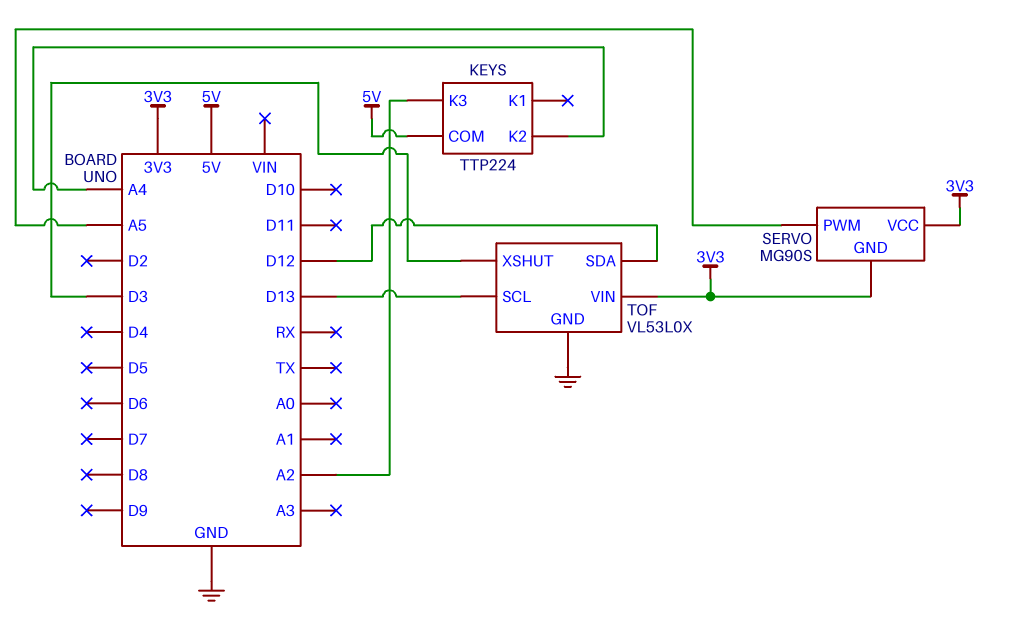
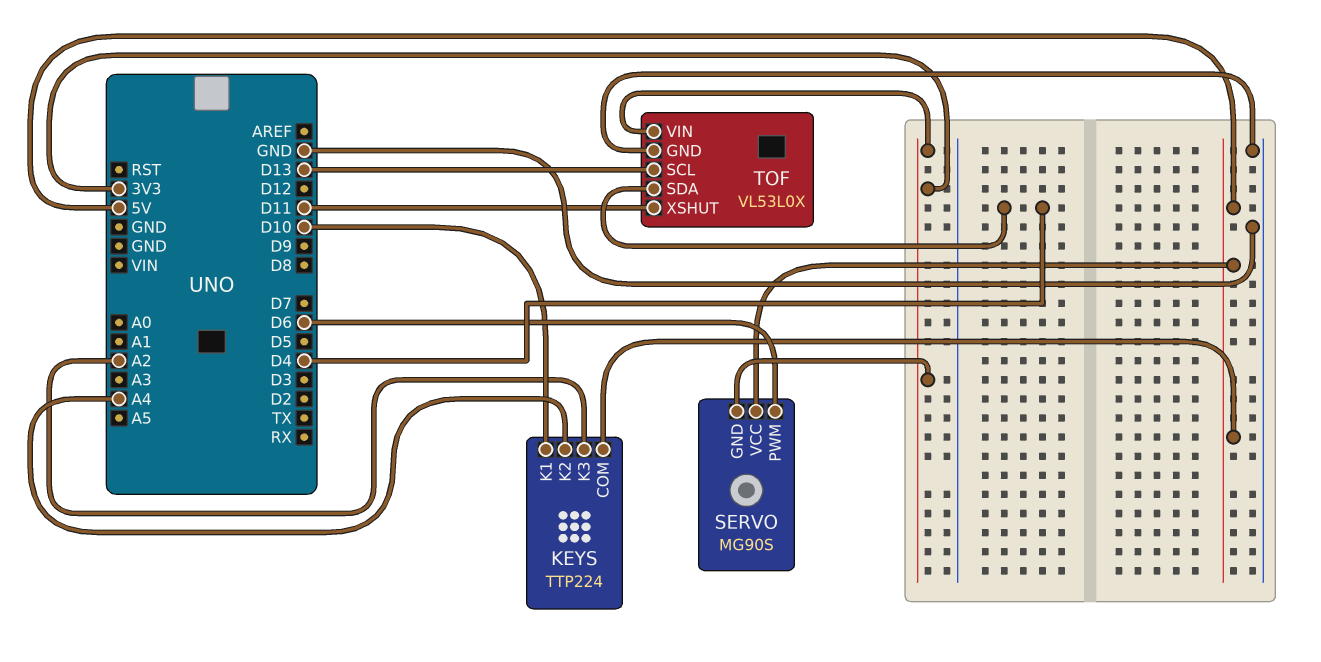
KEYS pin K1: none -> D10
SERVO pin PWM: A5 -> D6
SERVO pin VCC: 3V3 -> 5V
TOF pin SDA: D12 -> D4
TOF pin XSHUT: D3 -> D11

